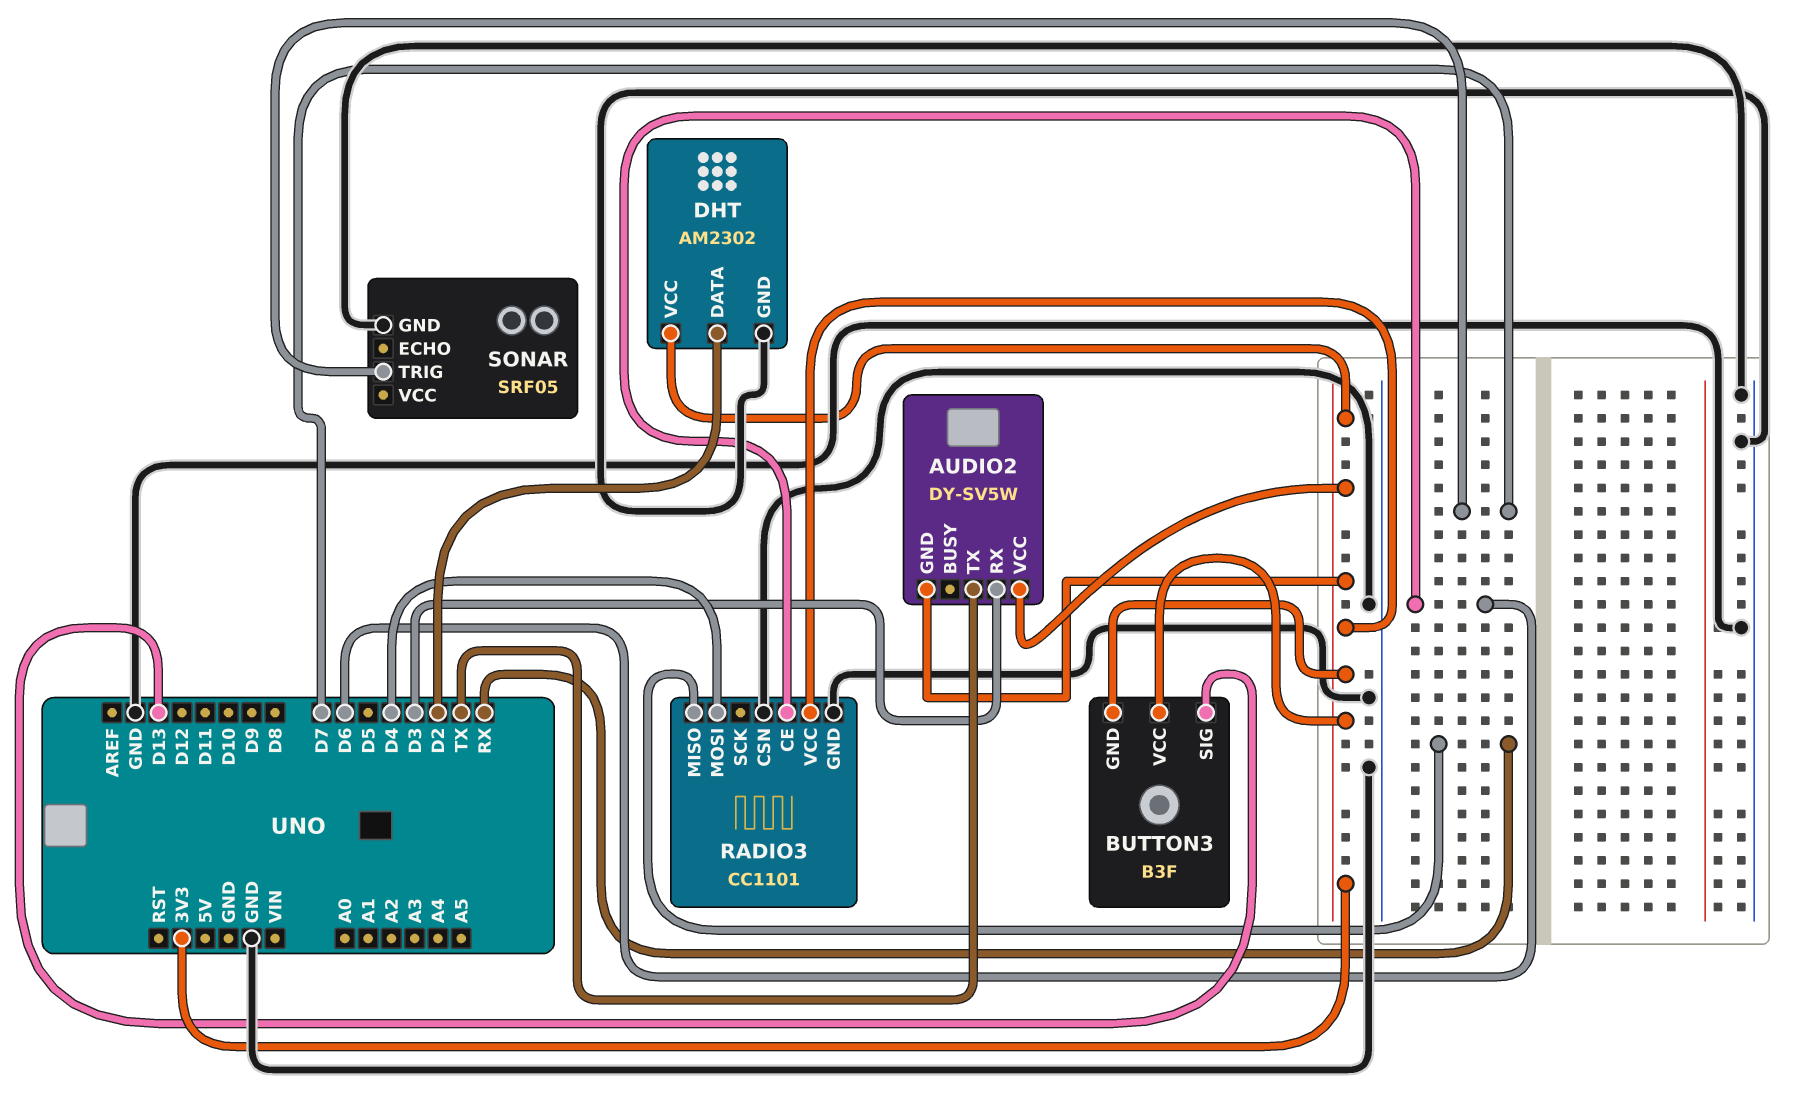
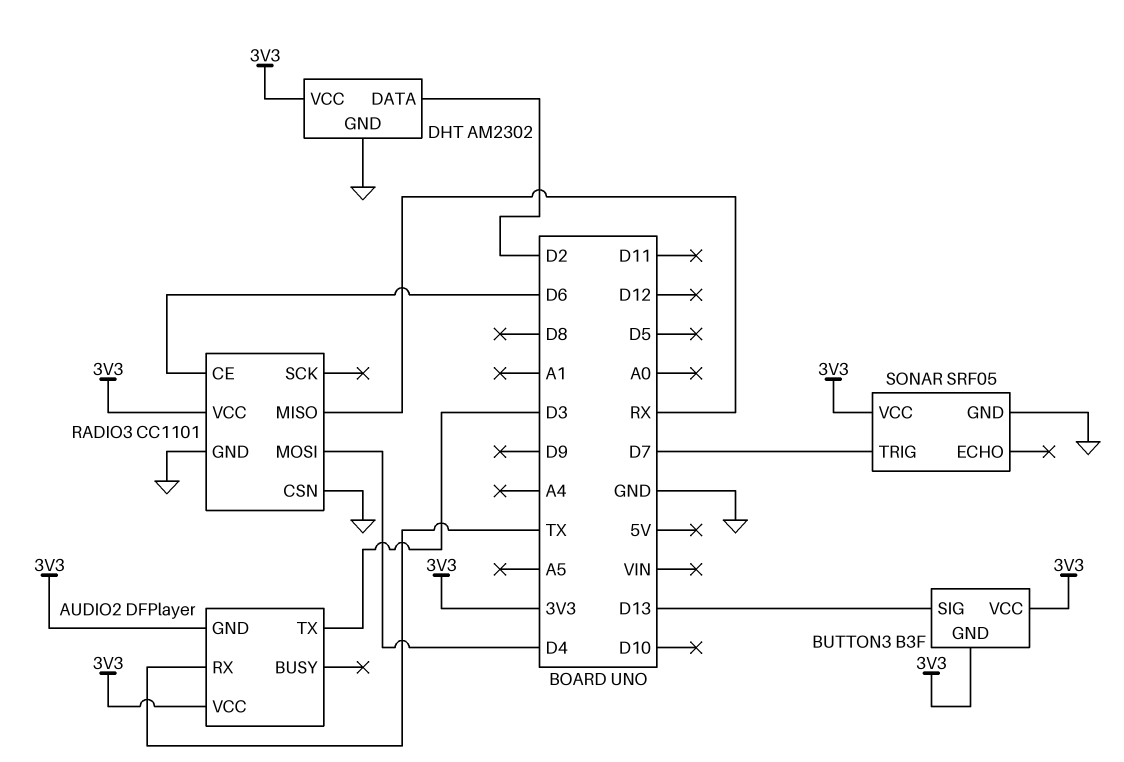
AUDIO2: DY-SV5W -> DFPlayer
AUDIO2 pin RX: D3 -> TX
AUDIO2 pin TX: TX -> D3
SONAR pin VCC: none -> 3V3

